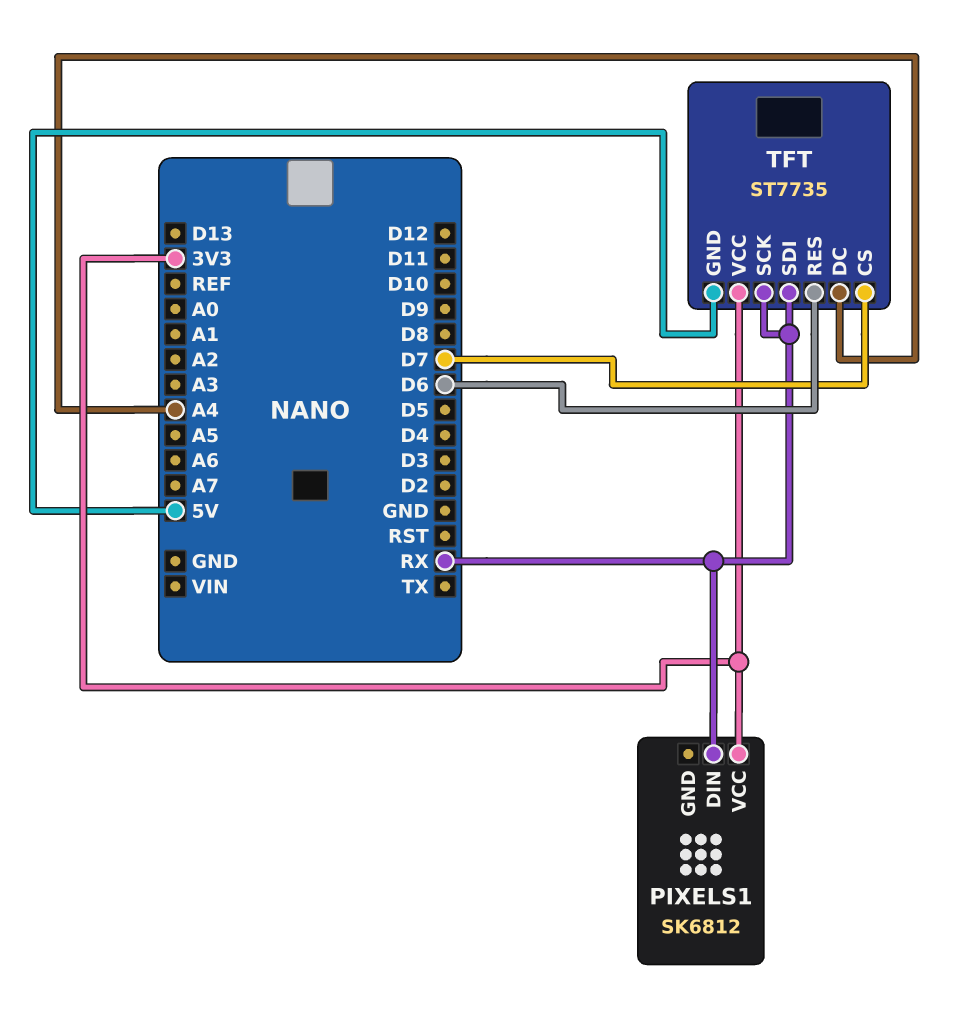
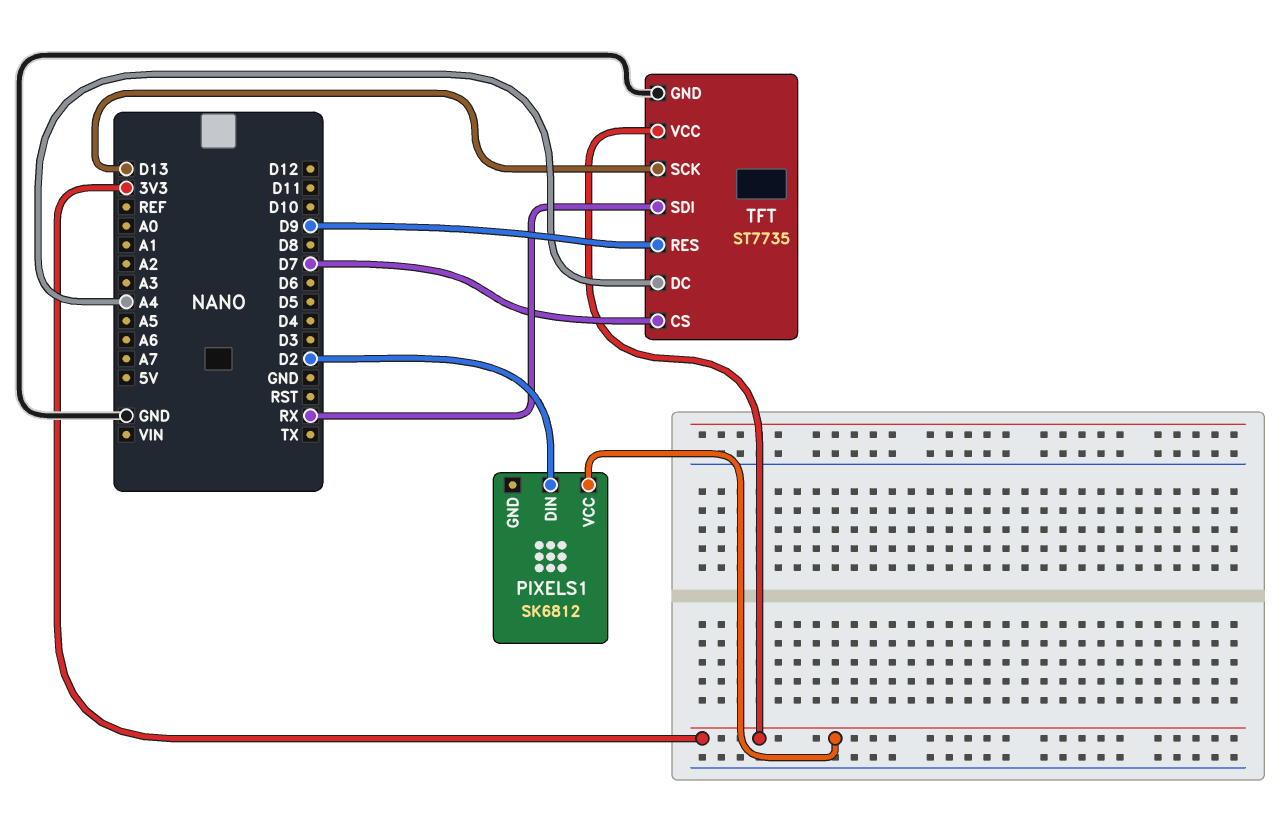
PIXELS1 pin DIN: RX -> D2
TFT pin GND: 5V -> GND
TFT pin RES: D6 -> D9
TFT pin SCK: RX -> D13

